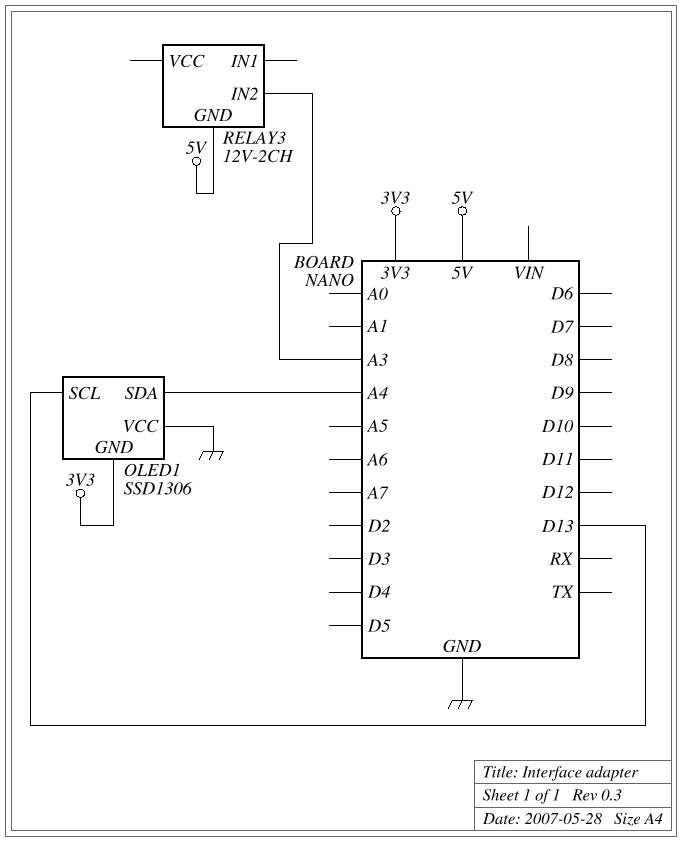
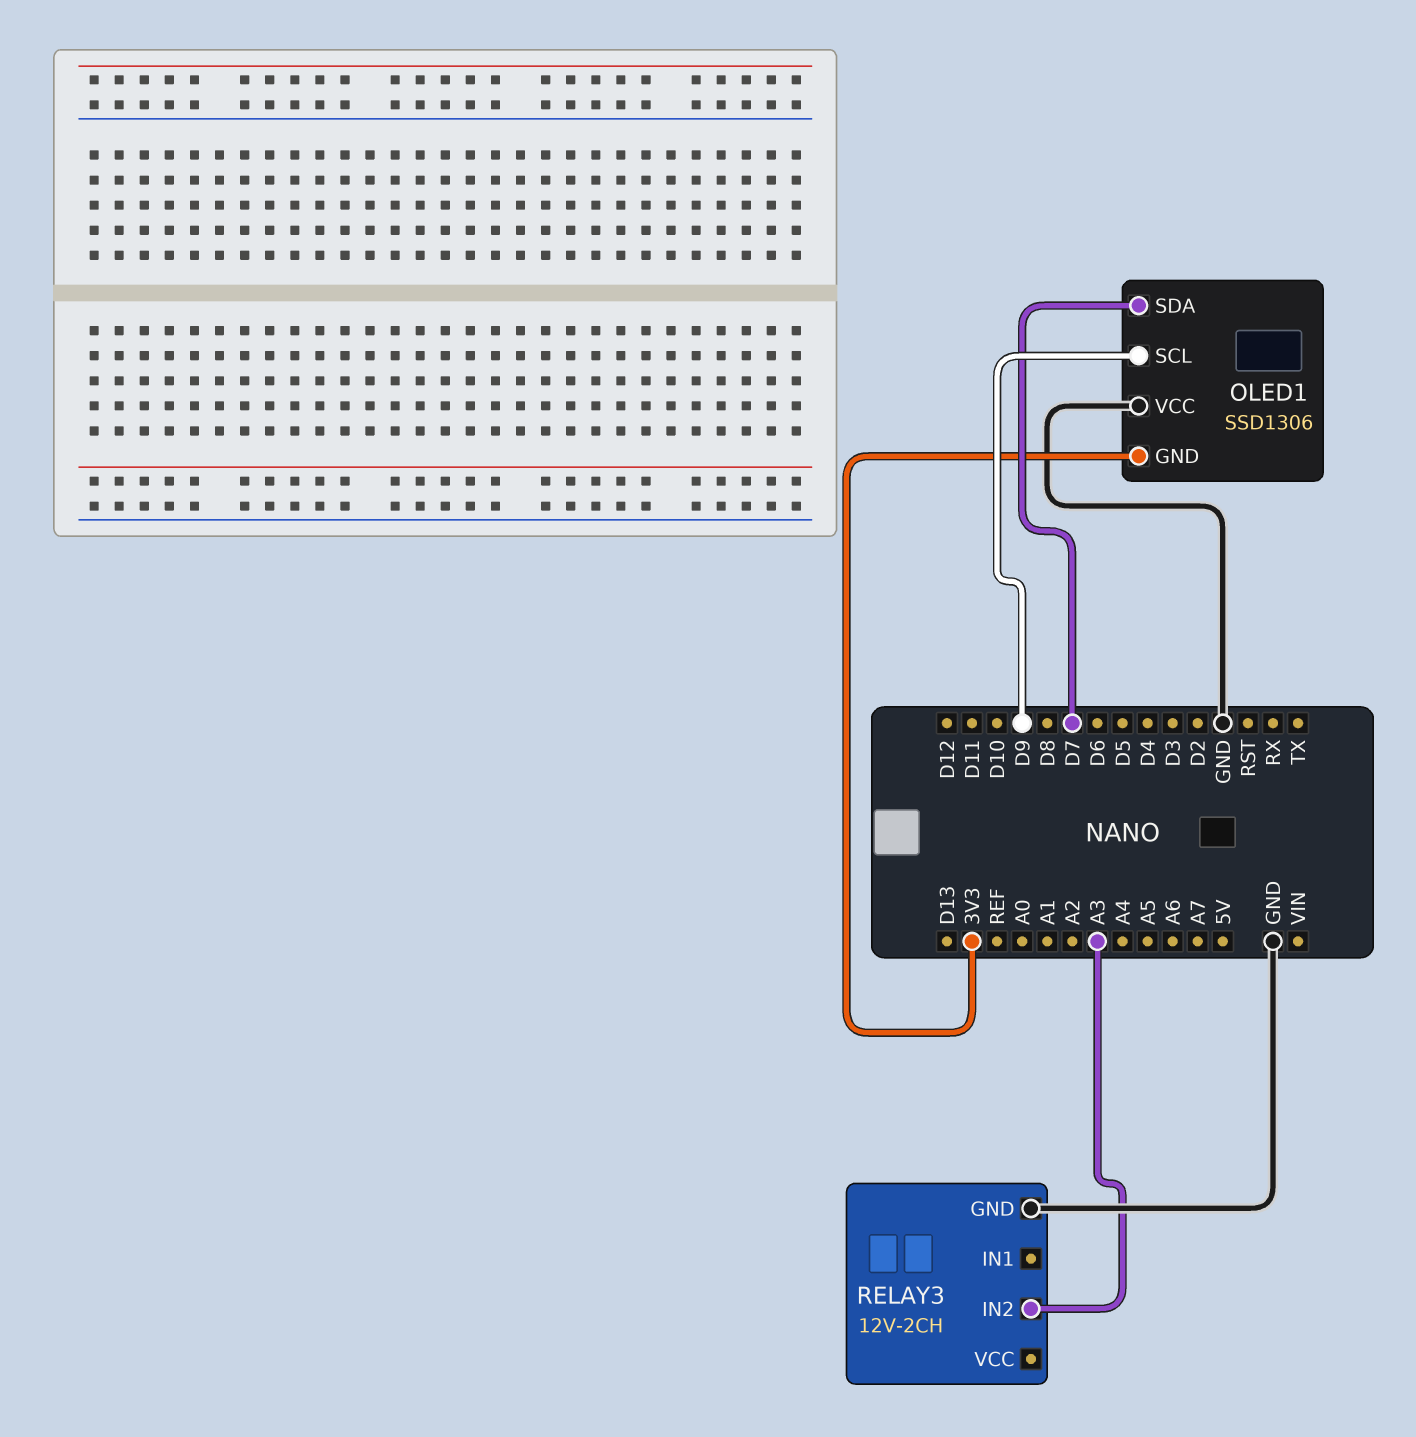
OLED1 pin SCL: D13 -> D9
OLED1 pin SDA: A4 -> D7
RELAY3 pin GND: 5V -> GND

